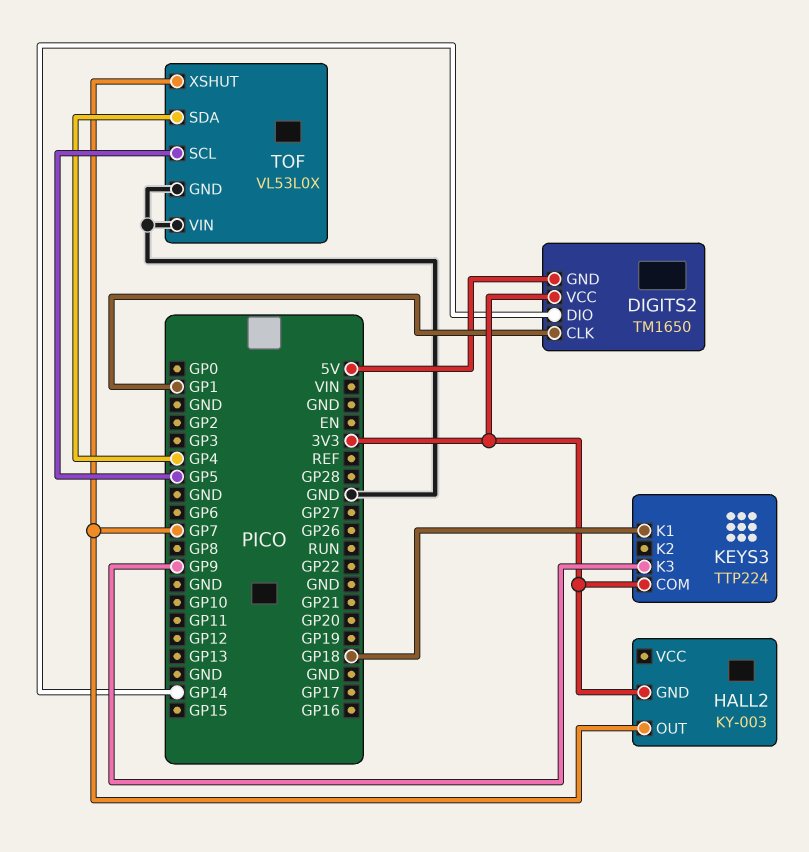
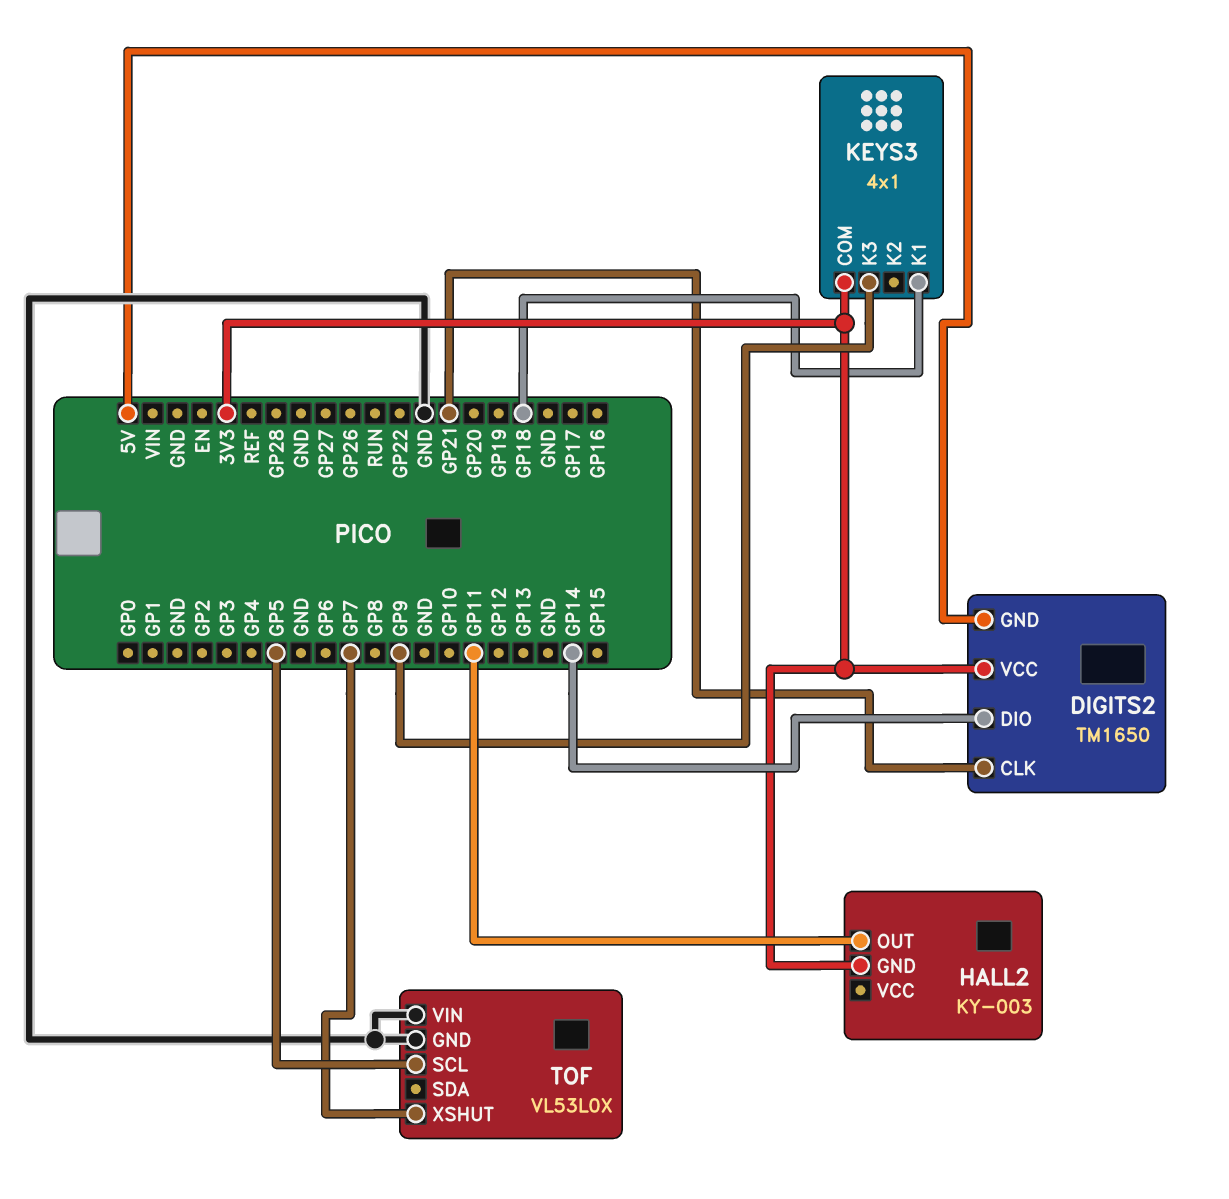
DIGITS2 pin CLK: GP1 -> GP21
HALL2 pin OUT: GP7 -> GP11
KEYS3: TTP224 -> 4x1
TOF pin SDA: GP4 -> none

